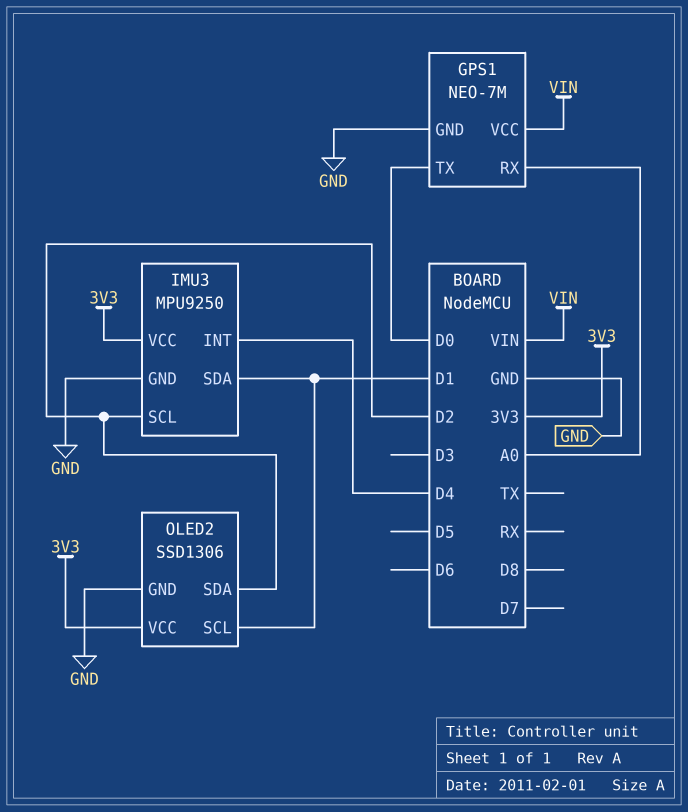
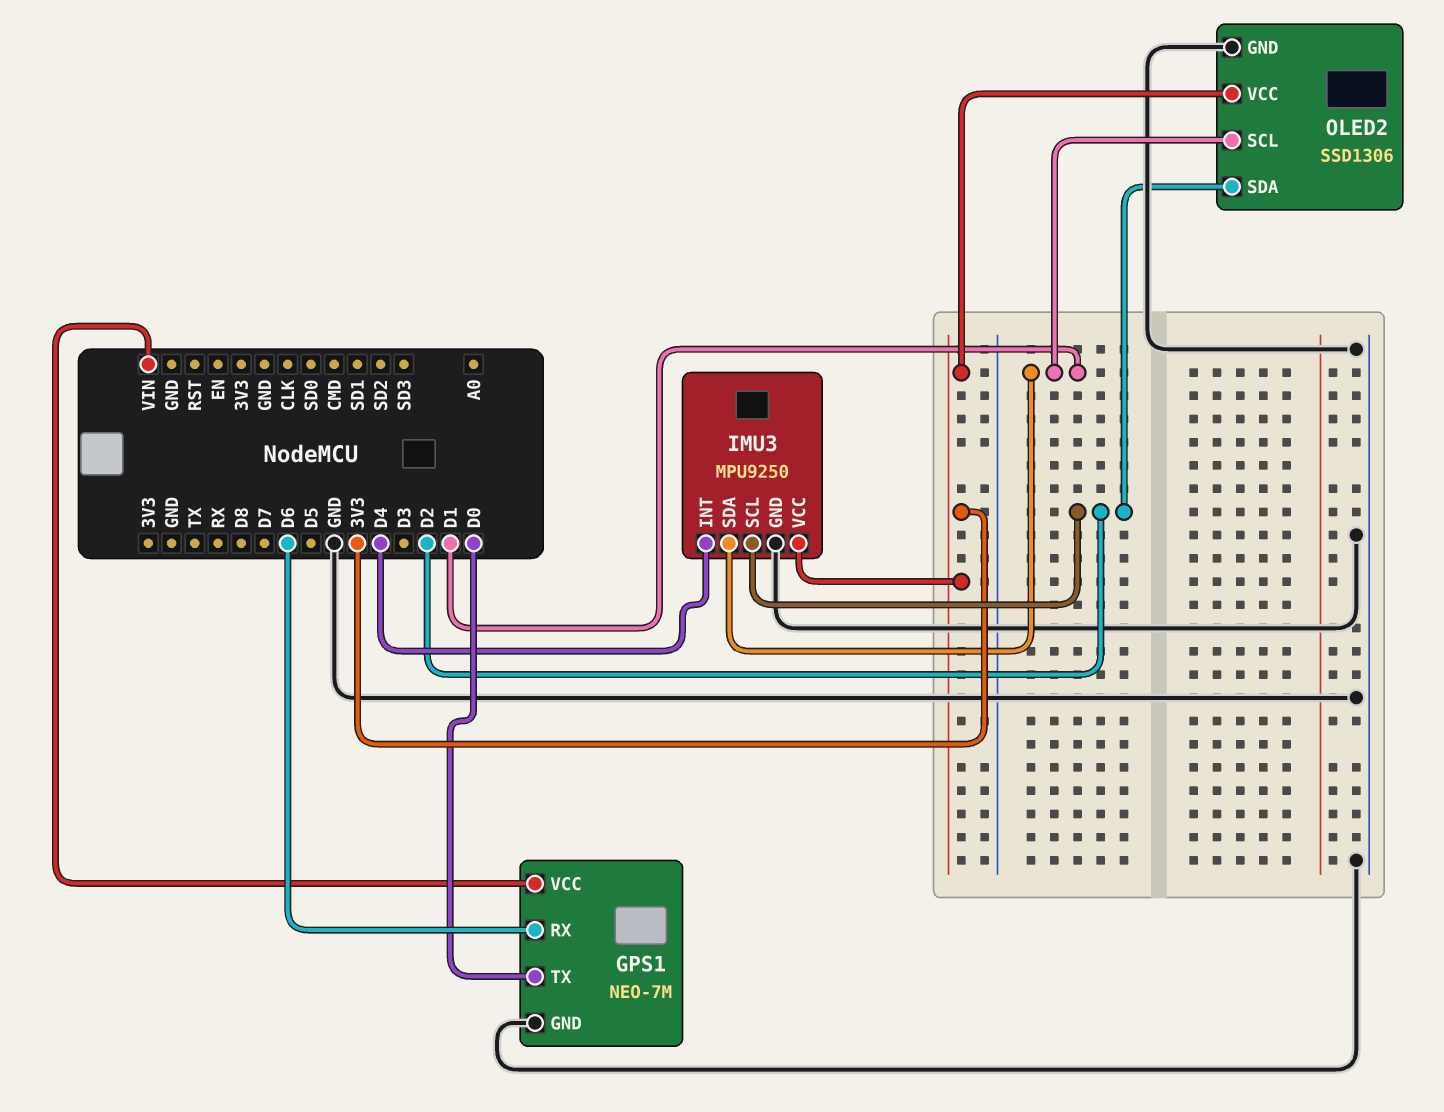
GPS1 pin RX: A0 -> D6

